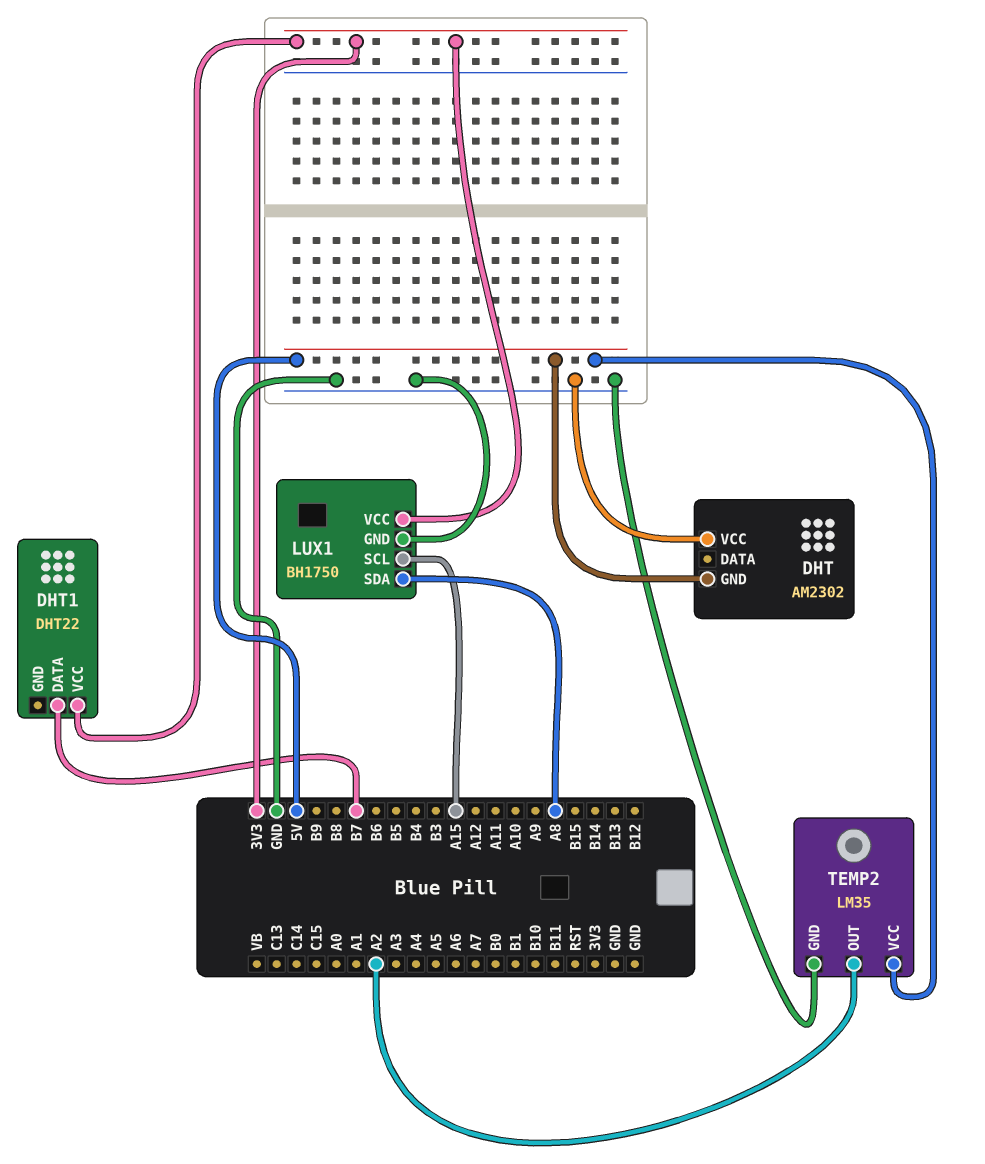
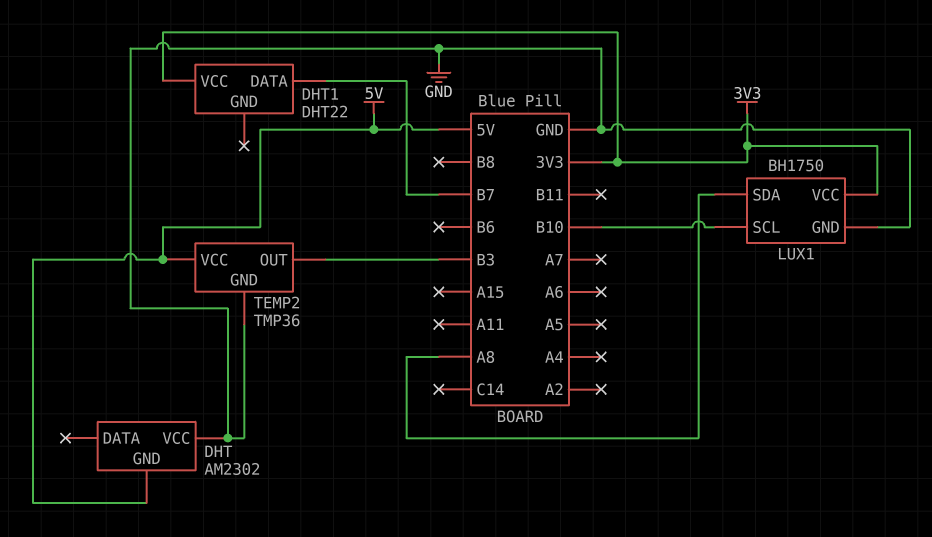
LUX1 pin SCL: A15 -> B10
TEMP2: LM35 -> TMP36
TEMP2 pin OUT: A2 -> B3

